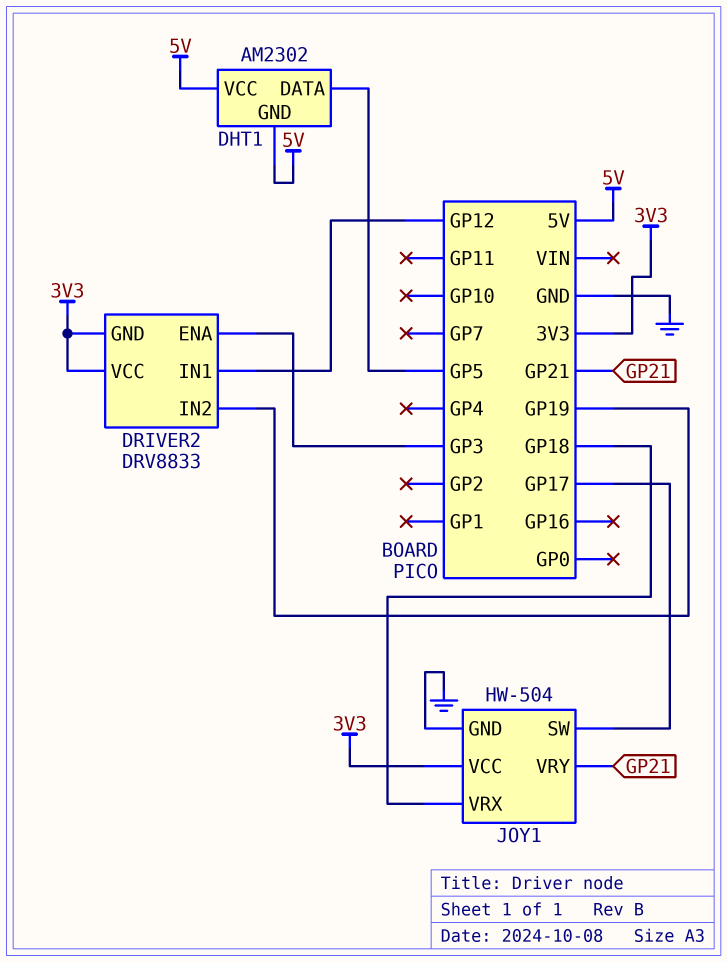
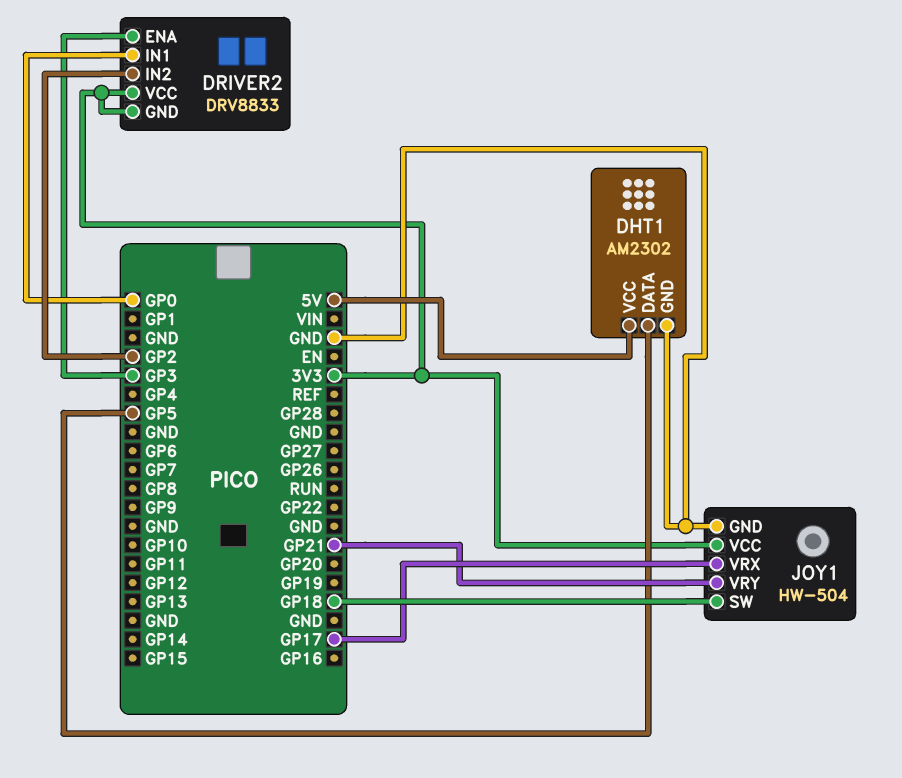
DHT1 pin GND: 5V -> GND
DRIVER2 pin IN1: GP12 -> GP0
DRIVER2 pin IN2: GP19 -> GP2
JOY1 pin SW: GP17 -> GP18
JOY1 pin VRX: GP18 -> GP17

